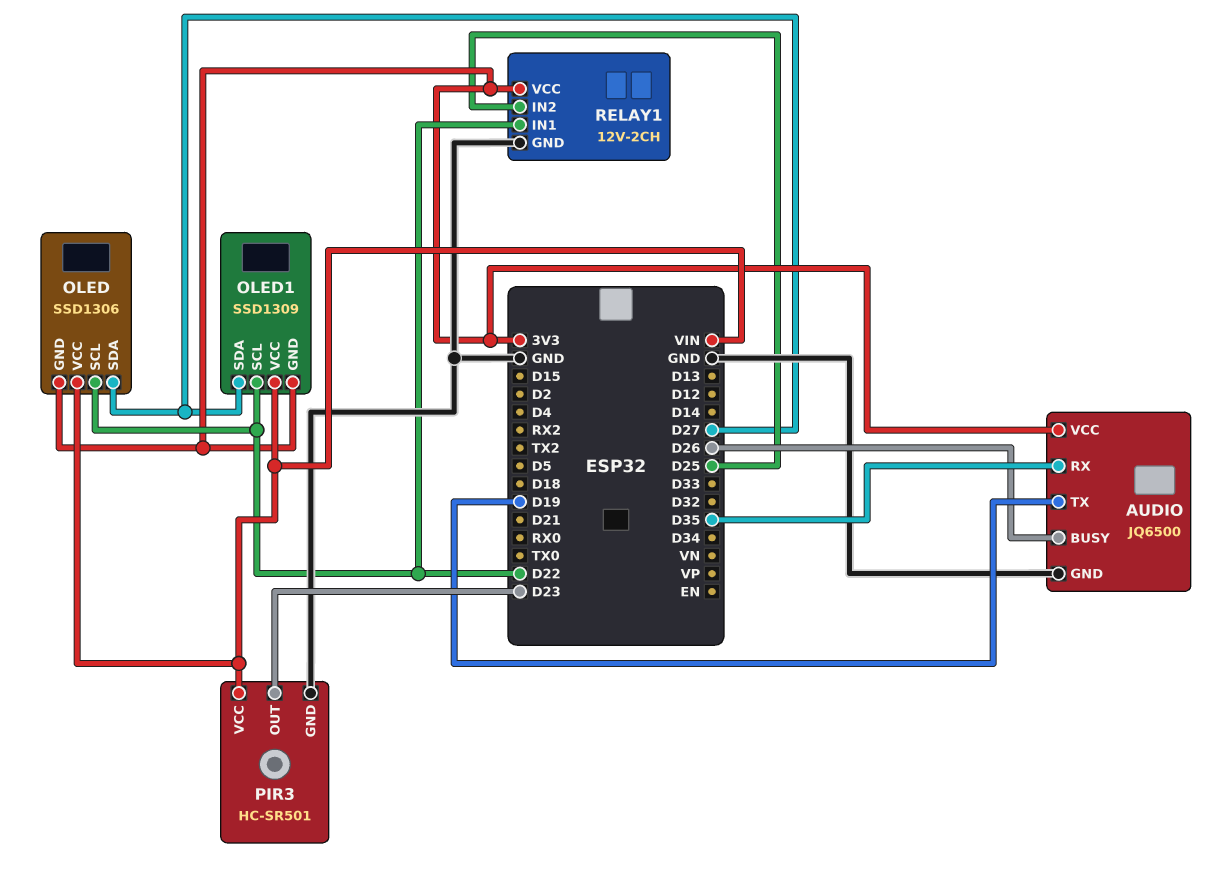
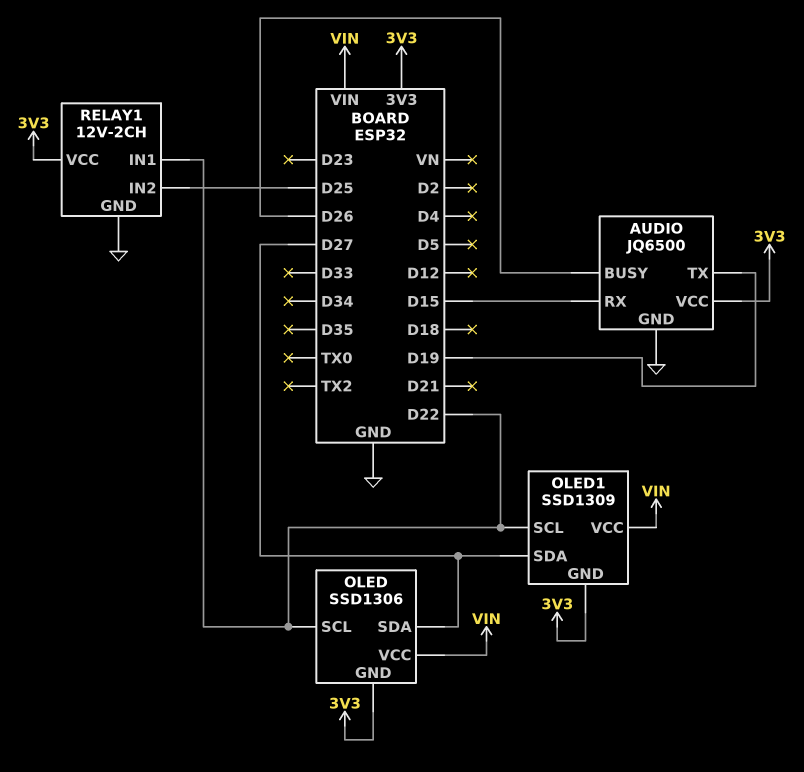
AUDIO pin RX: D35 -> D15
PIR3: HC-SR501 -> none
PIR3 pin GND: GND -> none
PIR3 pin OUT: D23 -> none
PIR3 pin VCC: VIN -> none

